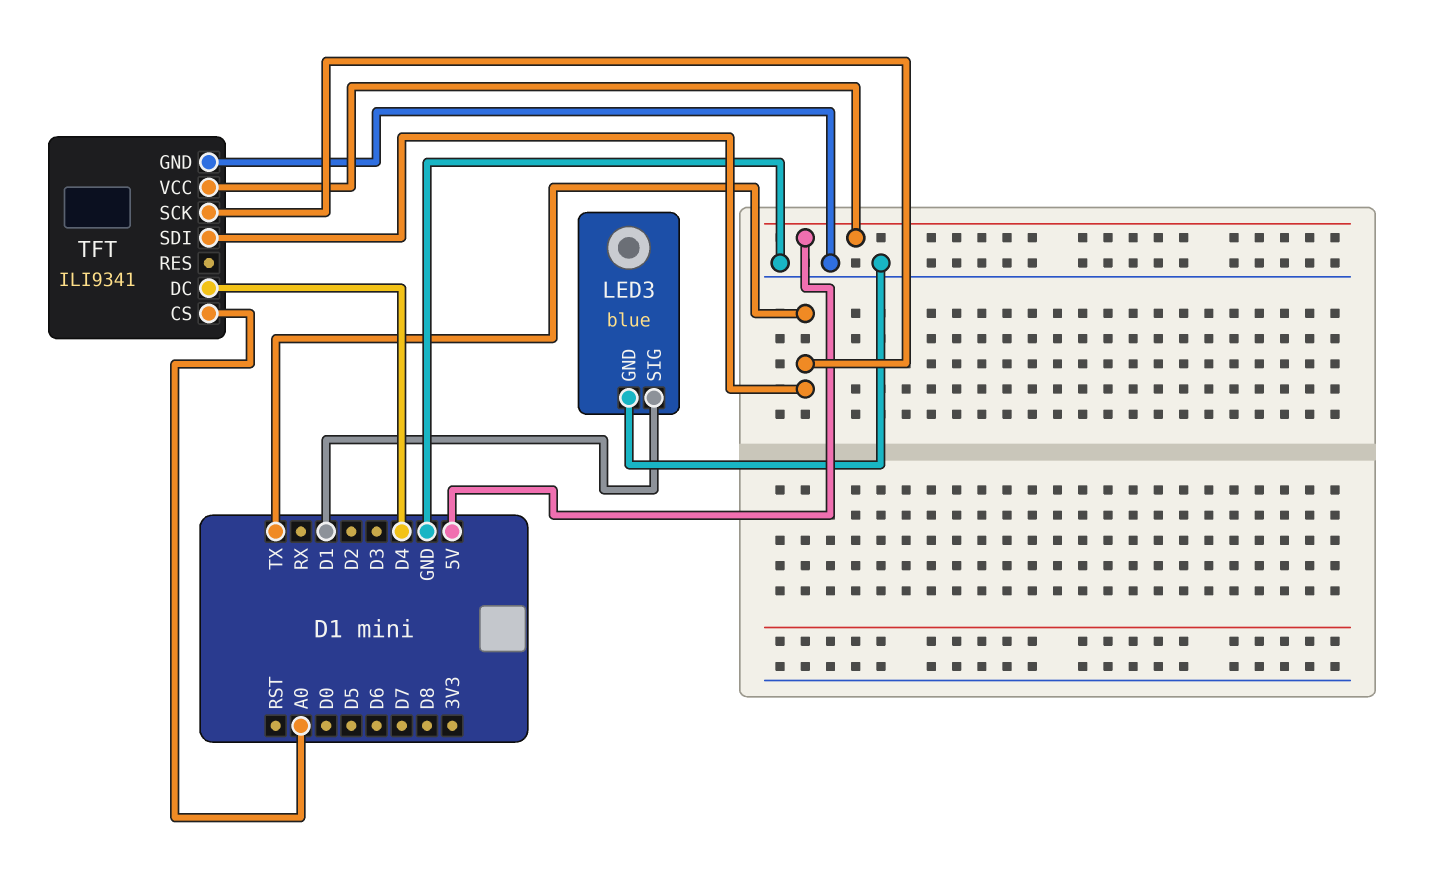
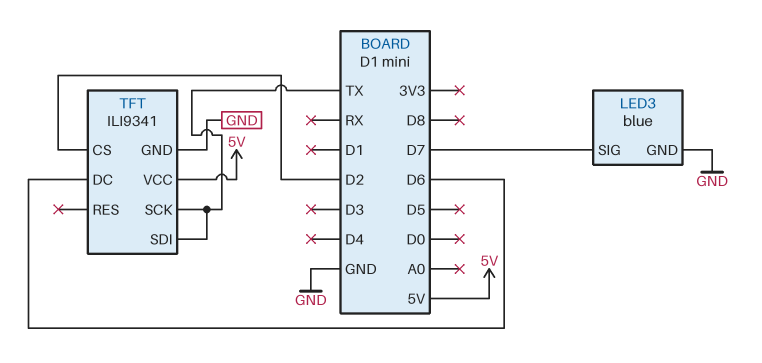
LED3 pin SIG: D1 -> D7
TFT pin CS: A0 -> D2
TFT pin DC: D4 -> D6

